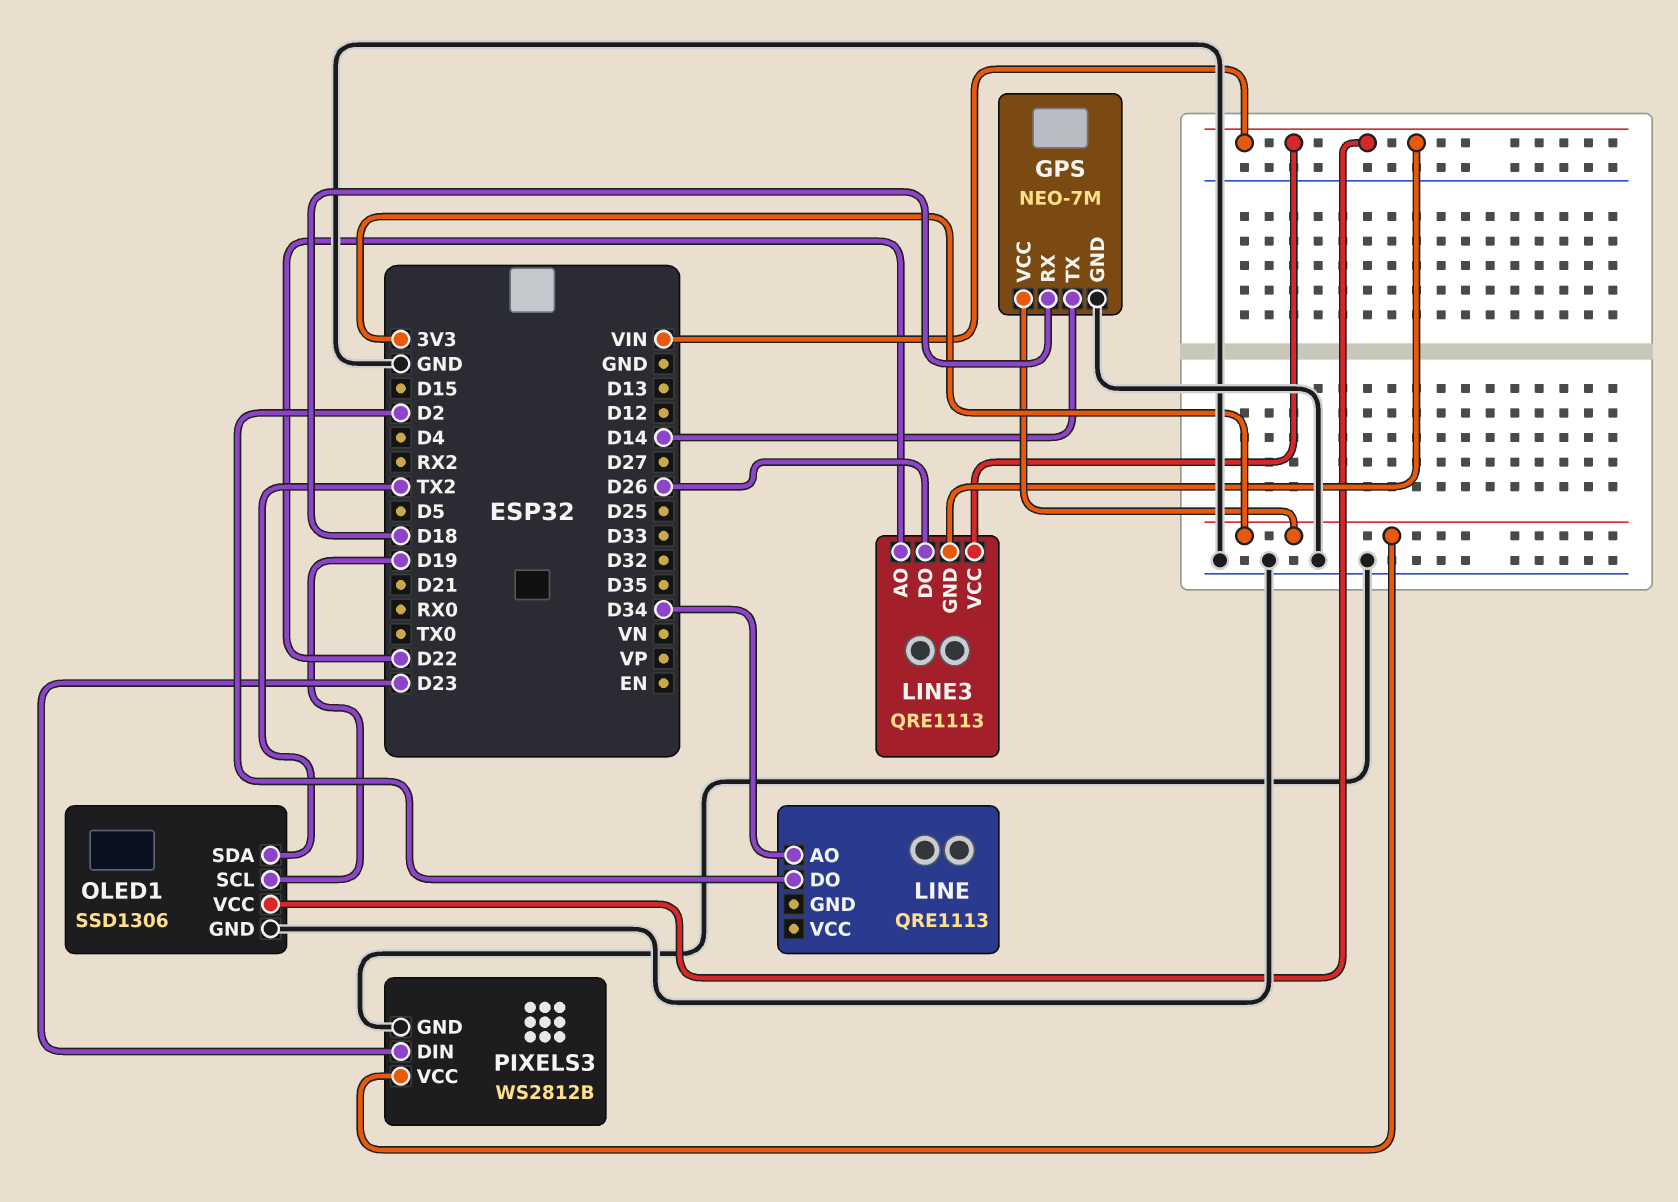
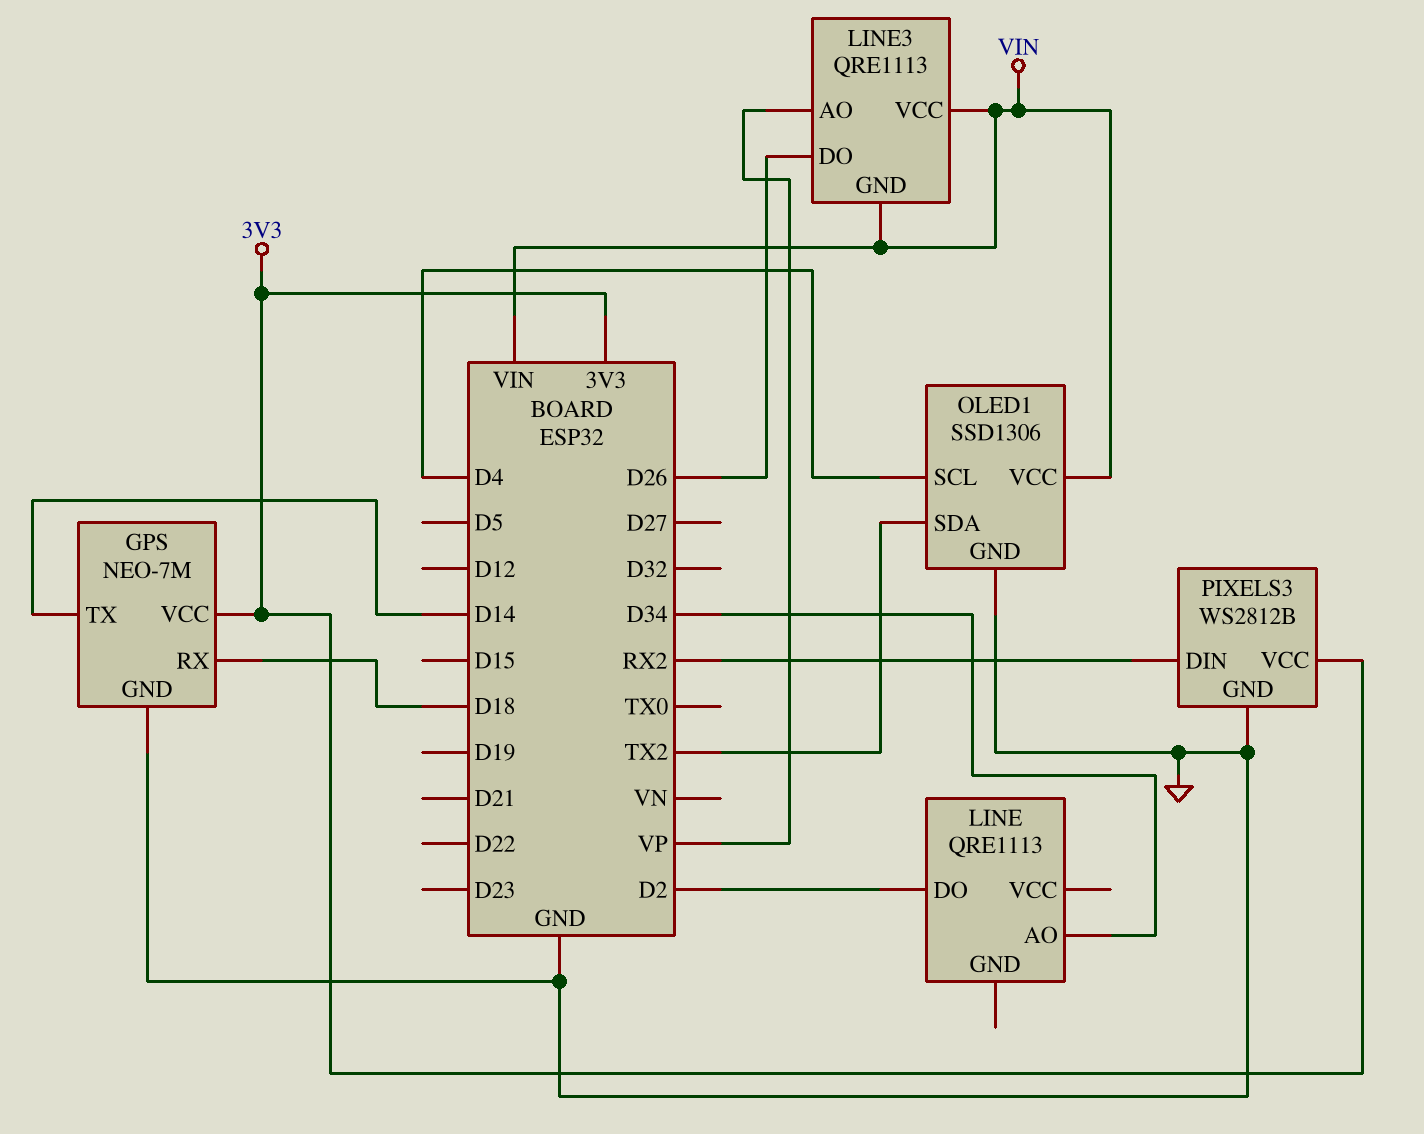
LINE3 pin AO: D22 -> VP
OLED1 pin SCL: D19 -> D4
PIXELS3 pin DIN: D23 -> RX2

